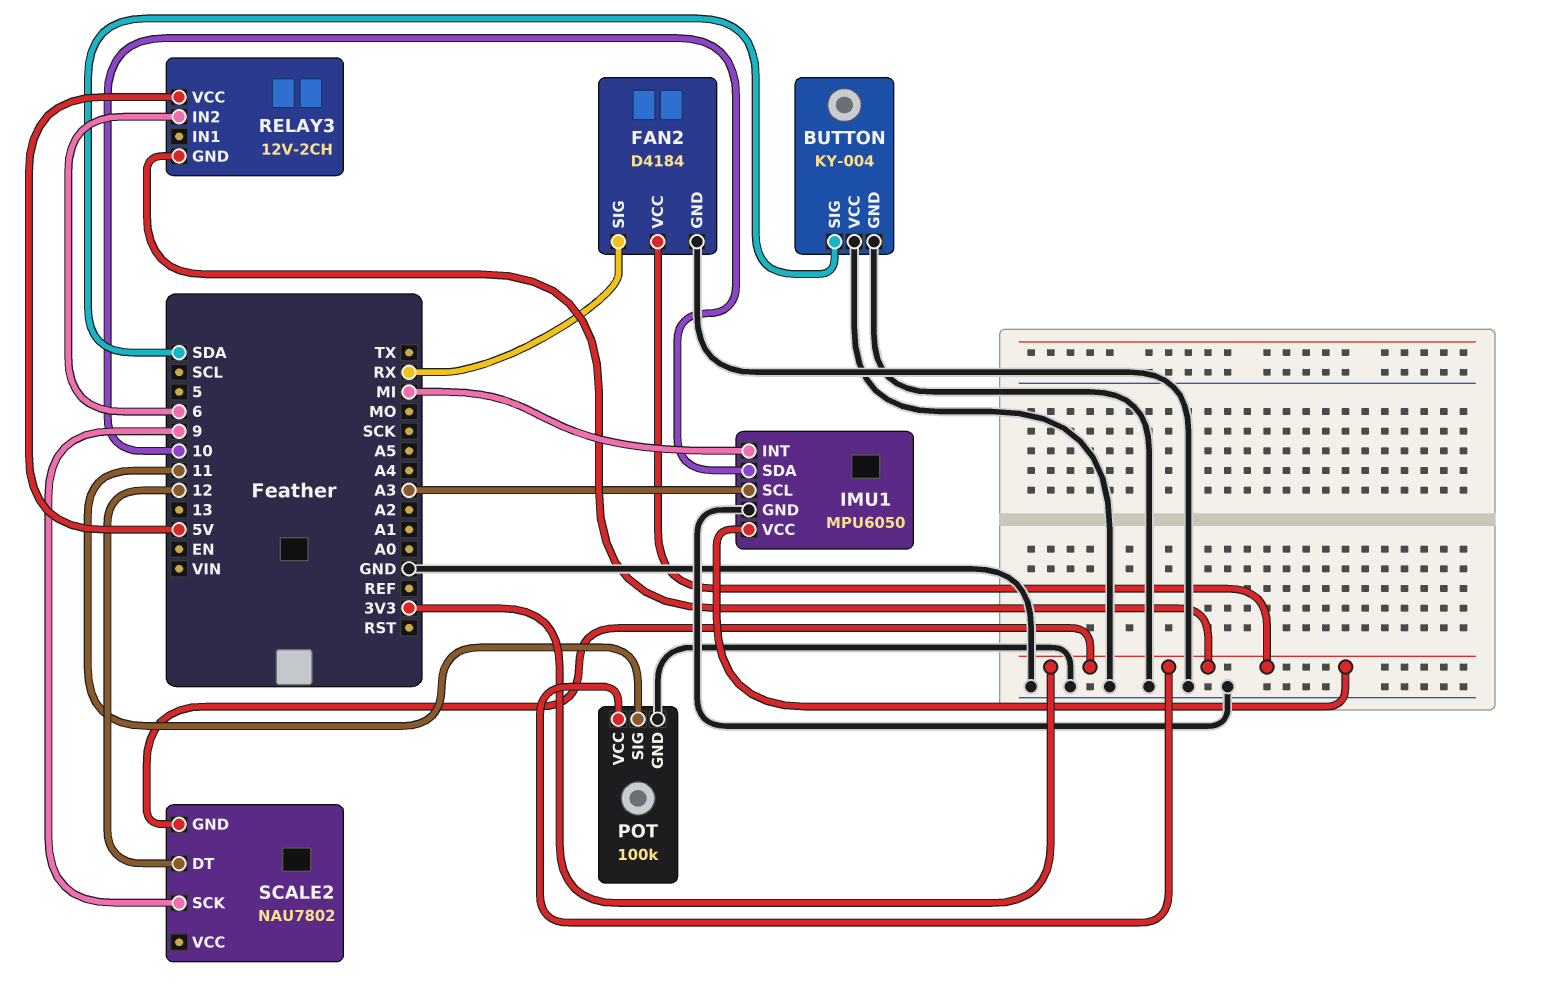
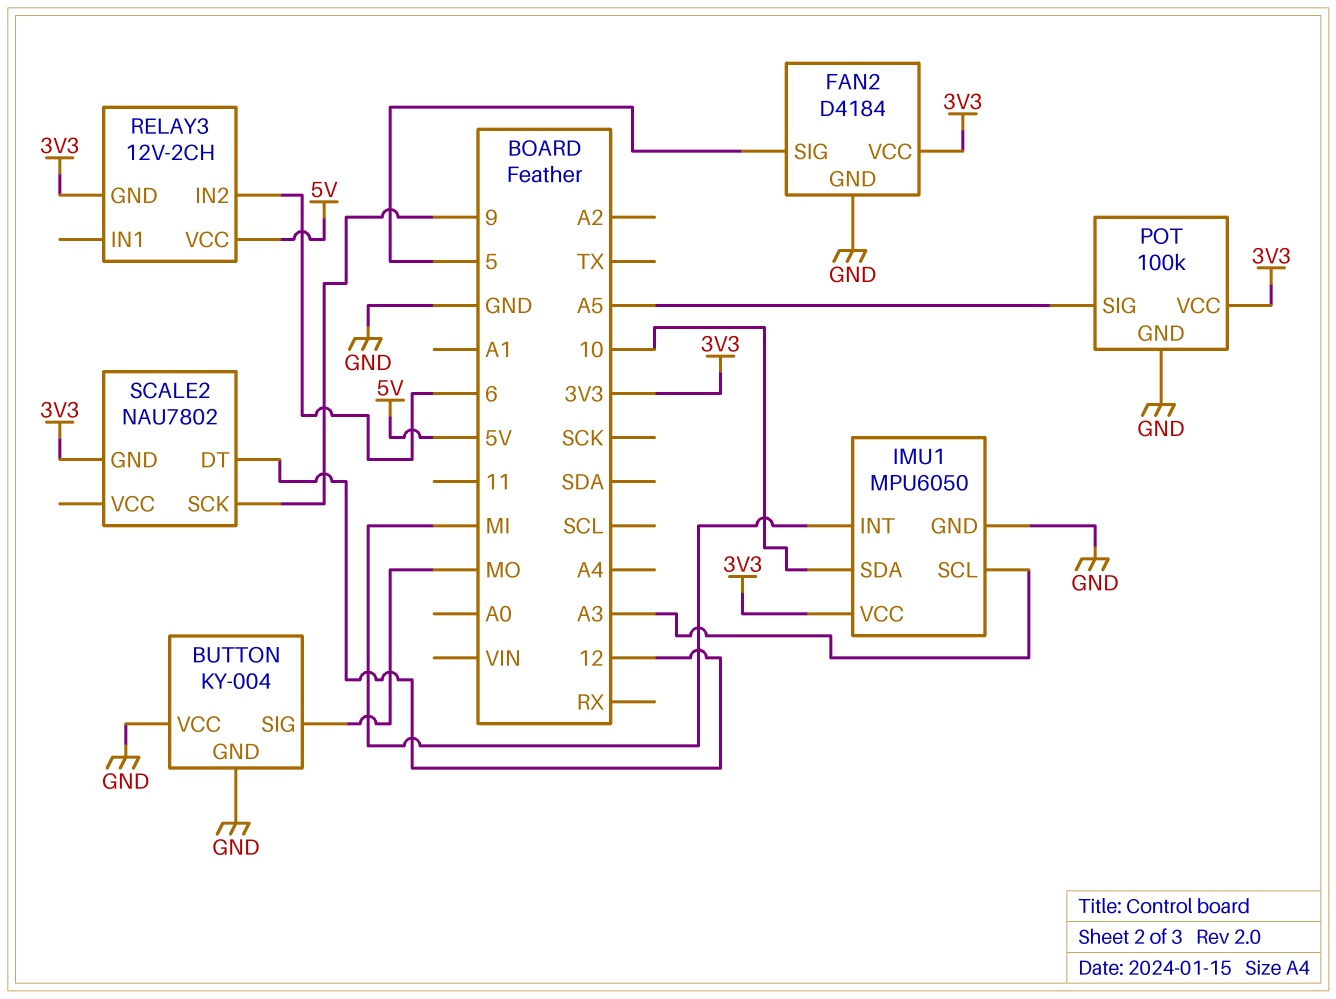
BUTTON pin SIG: SDA -> MO
FAN2 pin SIG: RX -> 5
POT pin SIG: 11 -> A5

